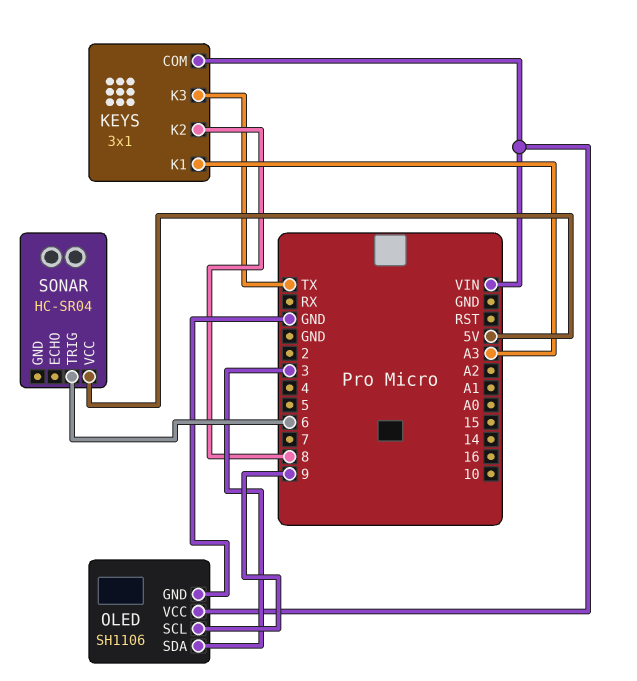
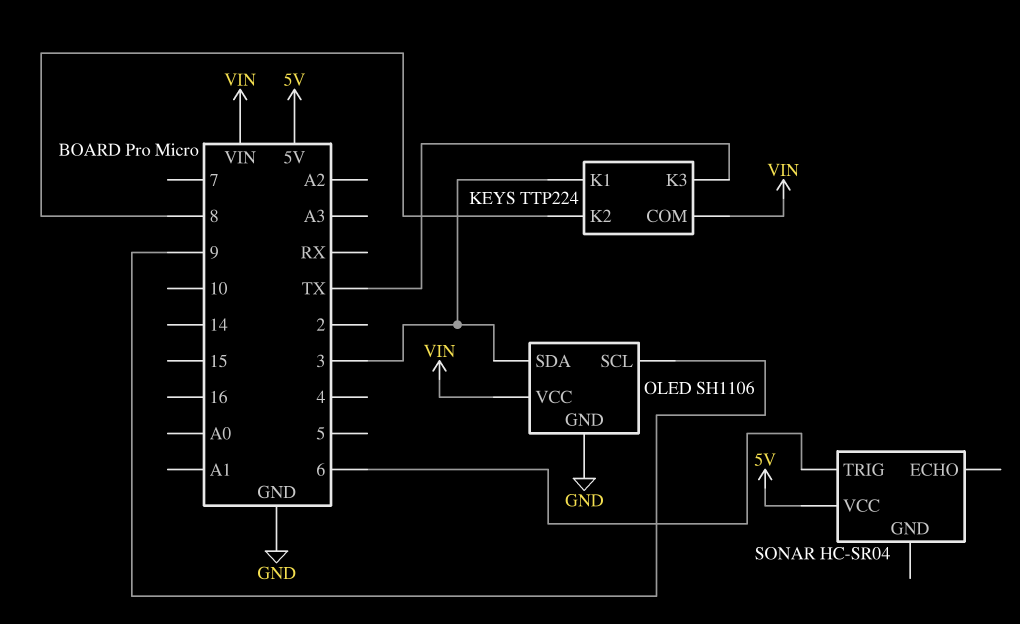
KEYS: 3x1 -> TTP224
KEYS pin K1: A3 -> 3

